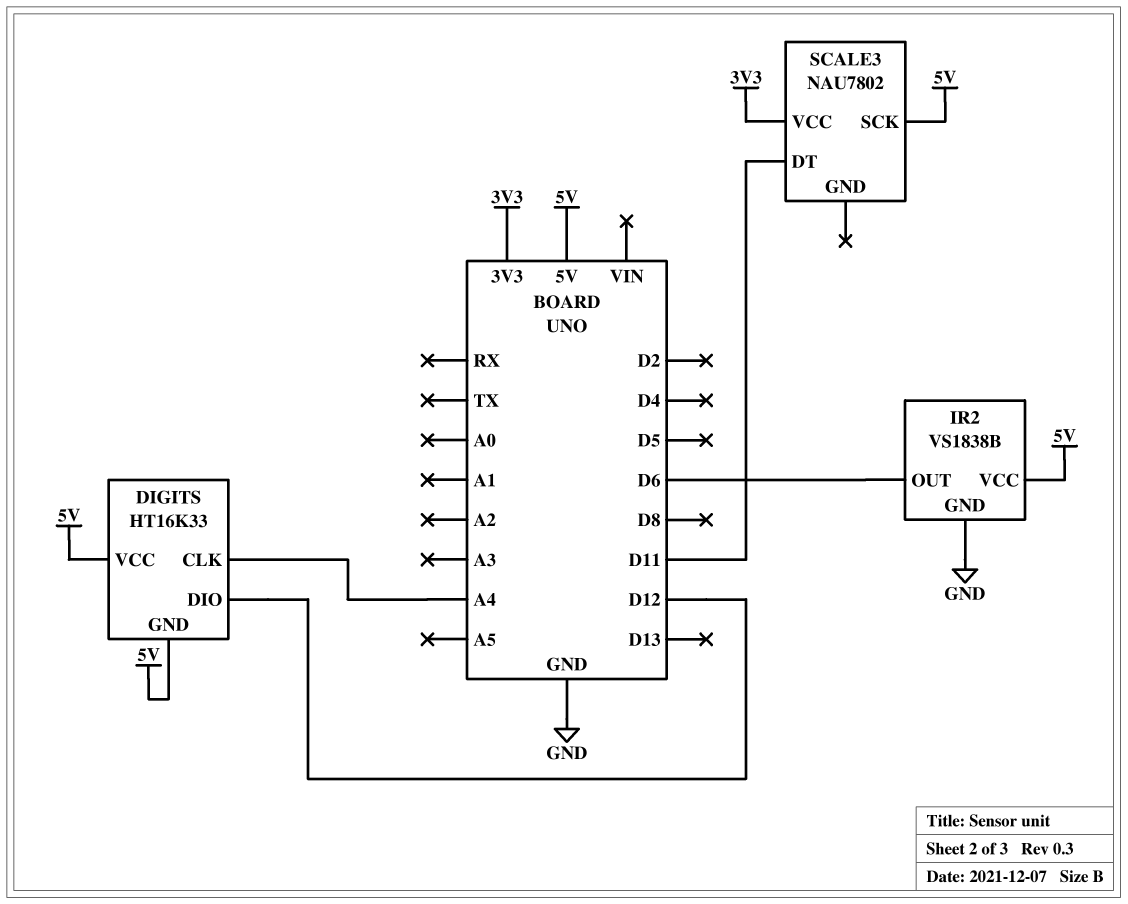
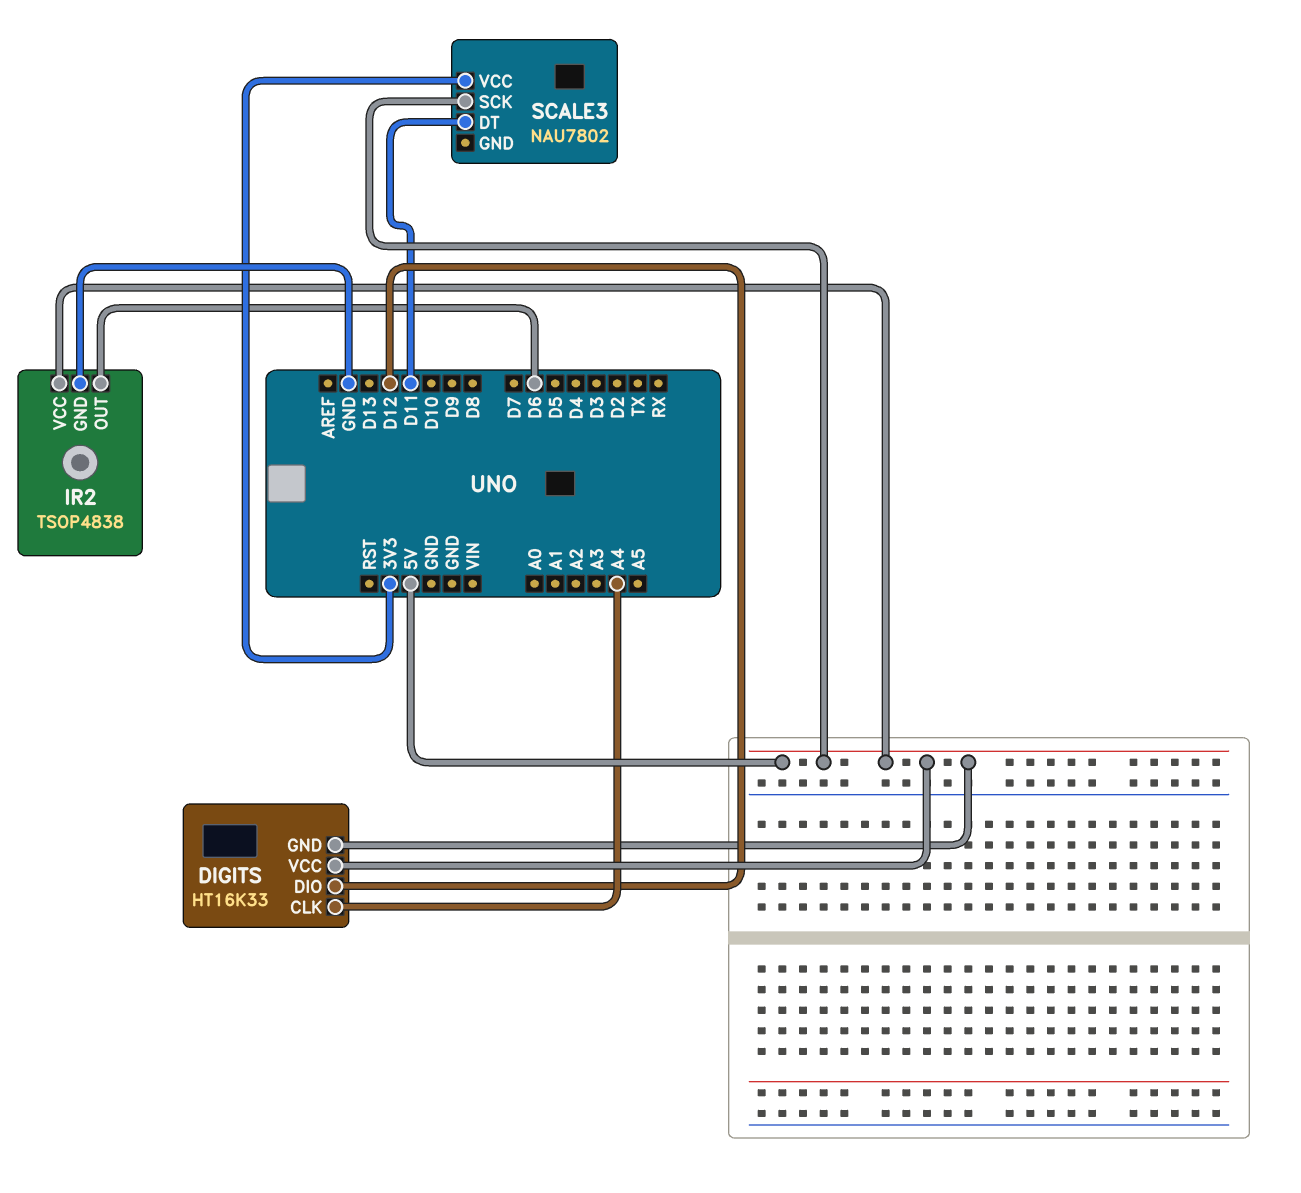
IR2: VS1838B -> TSOP4838

